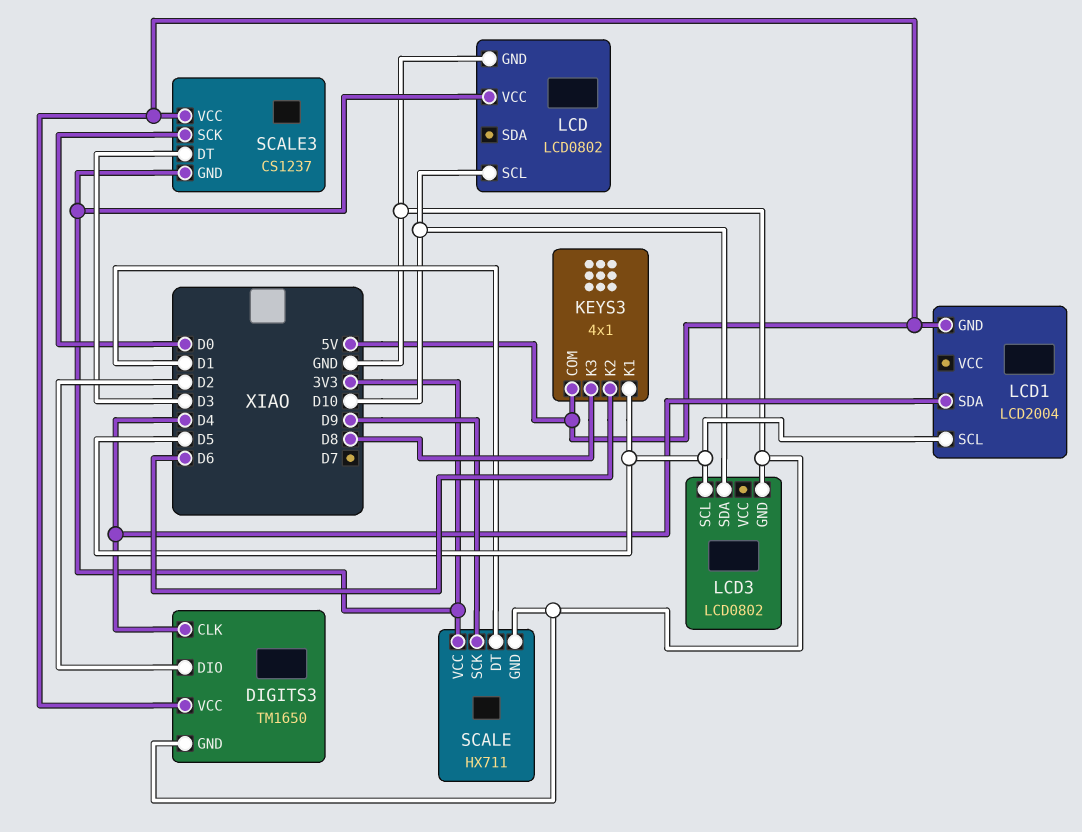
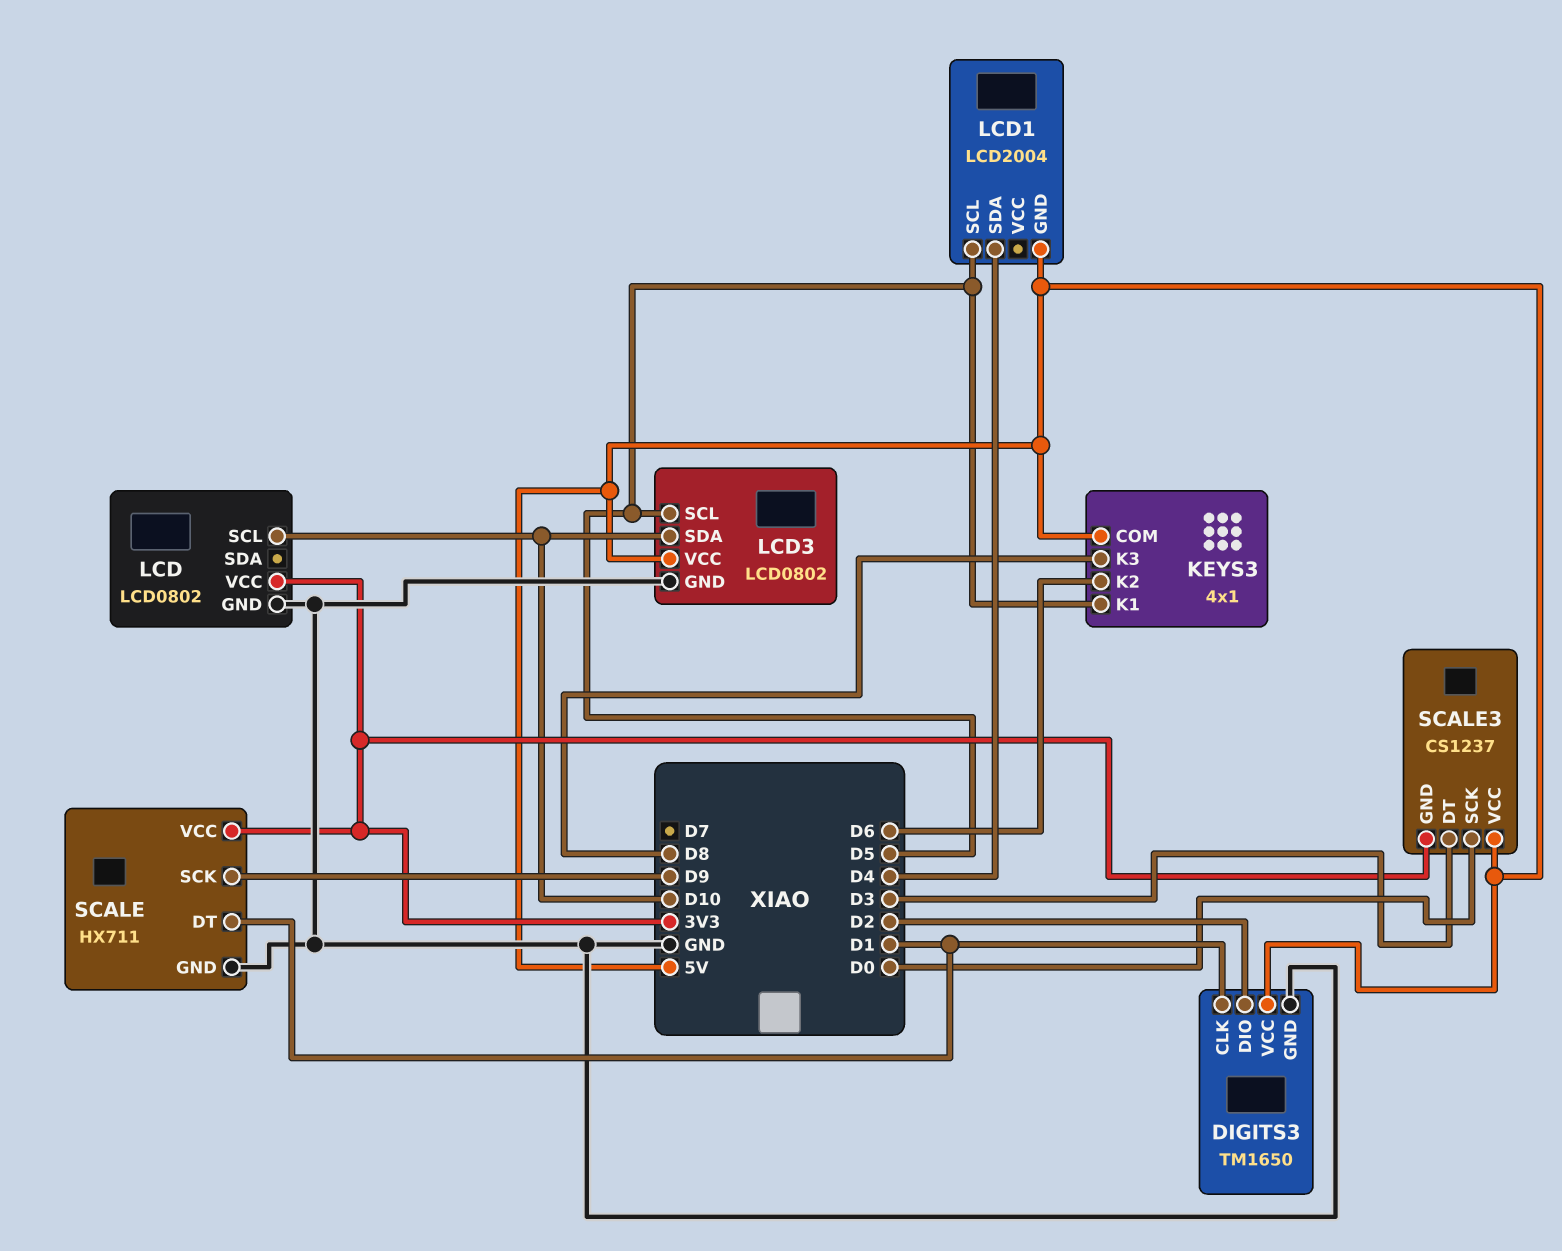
DIGITS3 pin CLK: D4 -> D1
LCD3 pin VCC: none -> 5V

